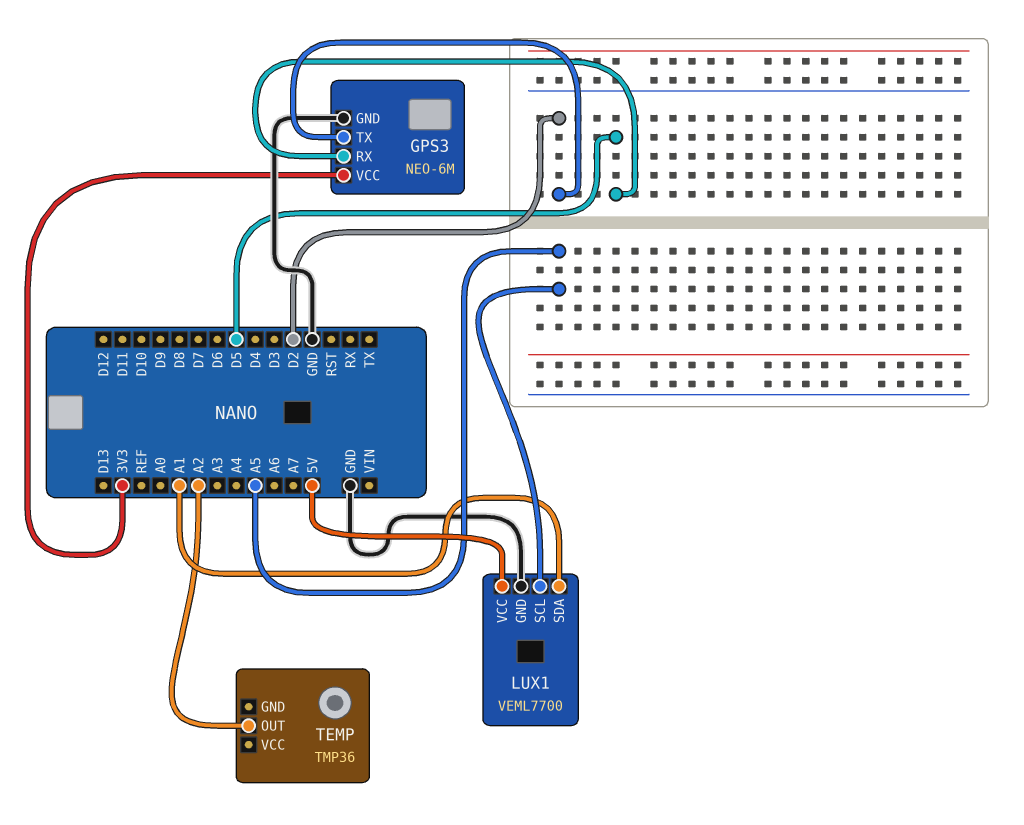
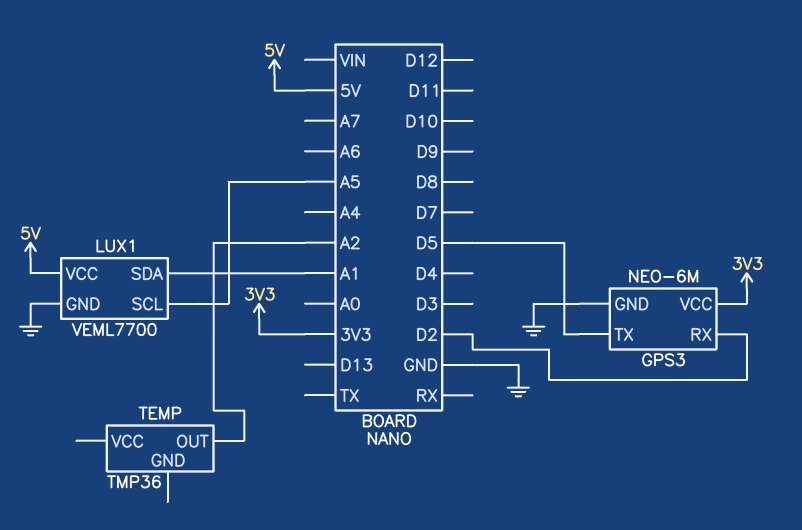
GPS3 pin RX: D5 -> D2
GPS3 pin TX: D2 -> D5

